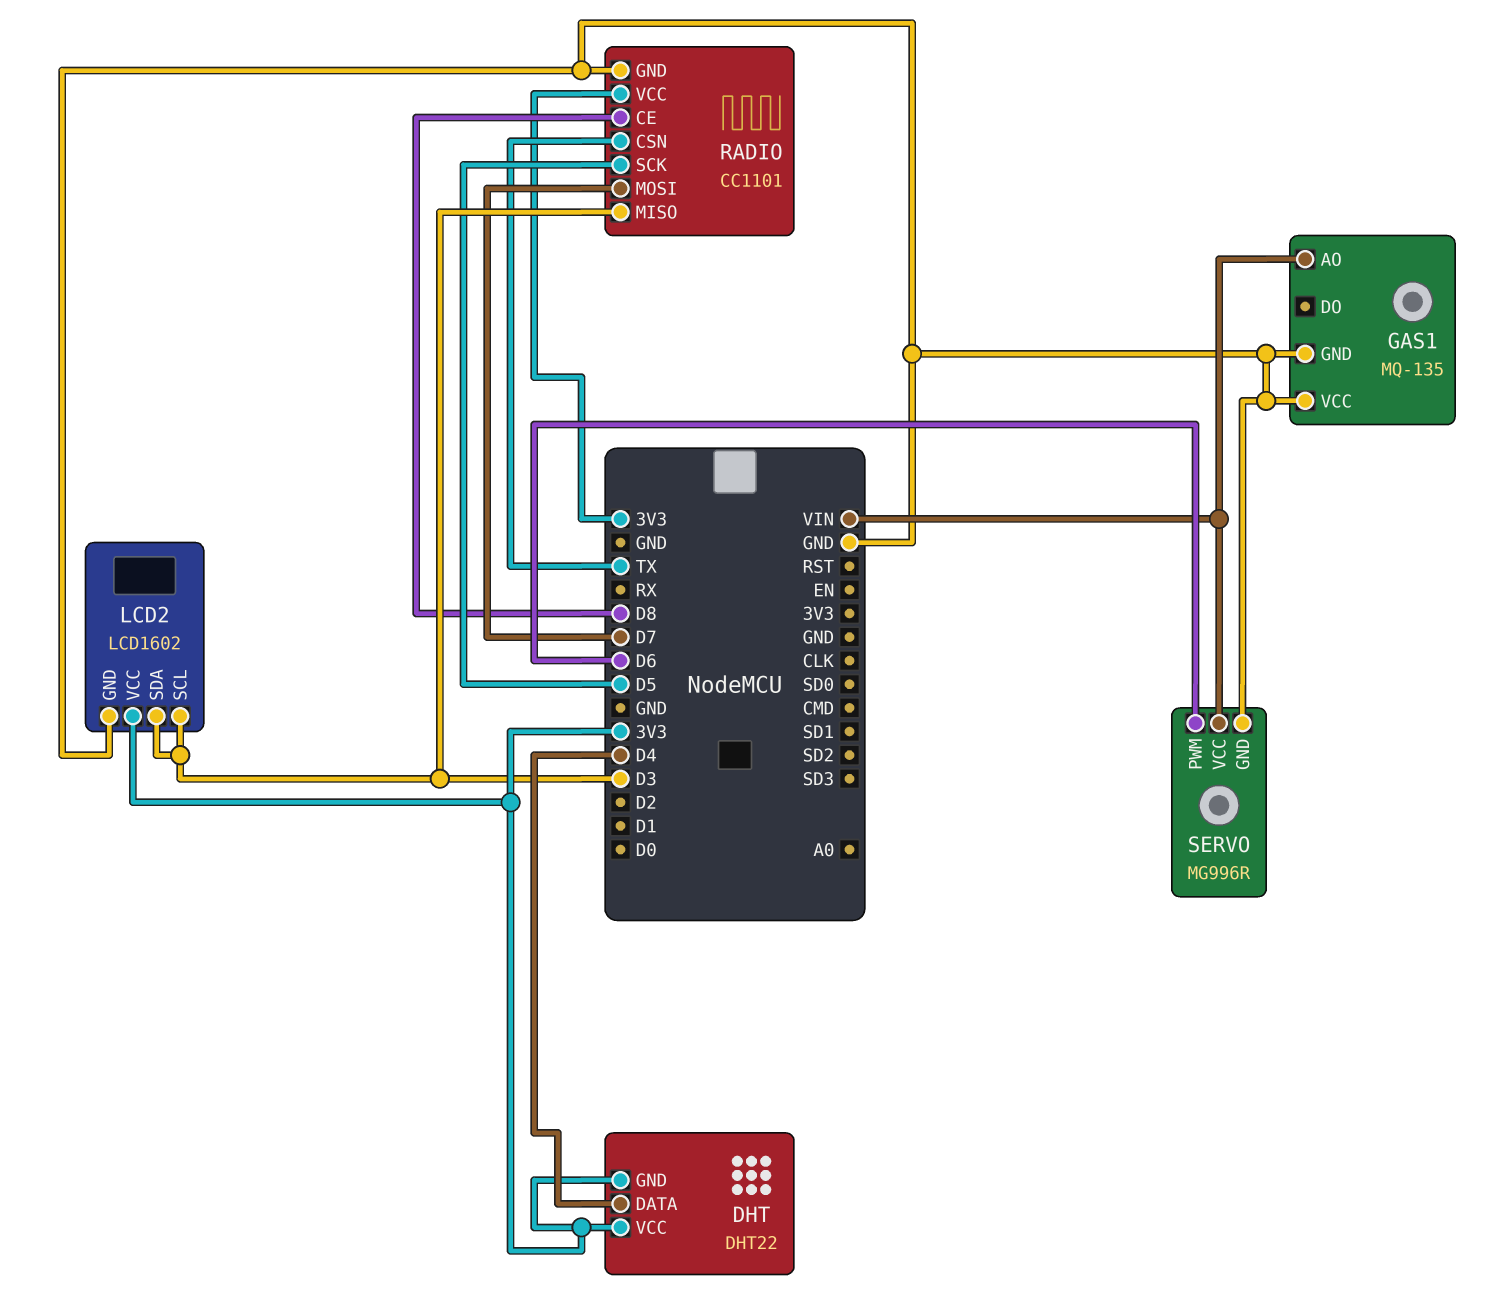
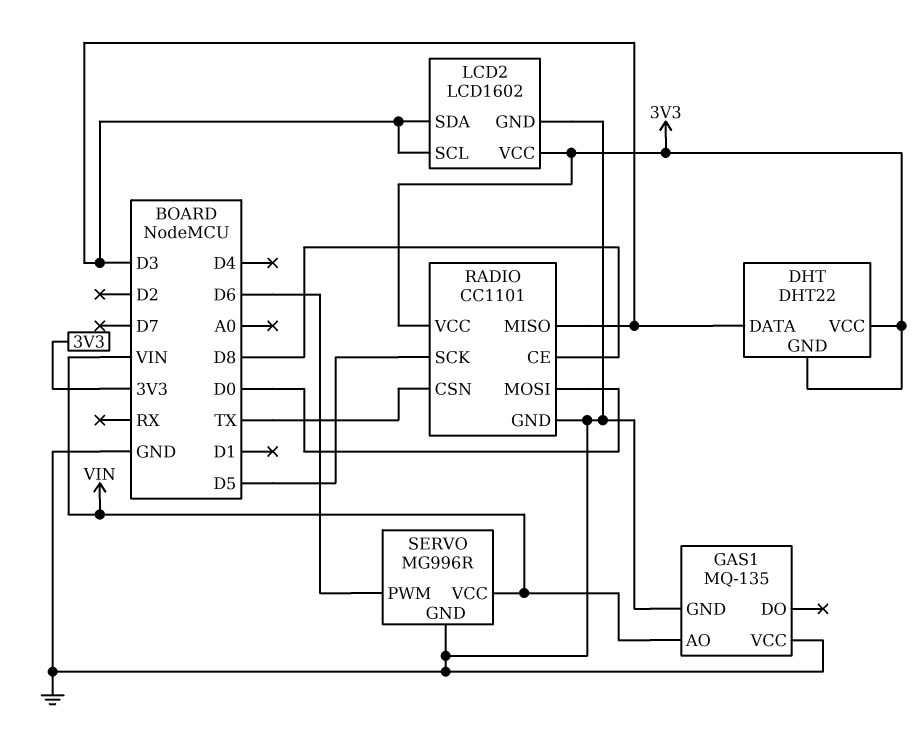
DHT pin DATA: D4 -> D3
RADIO pin MOSI: D7 -> D0

